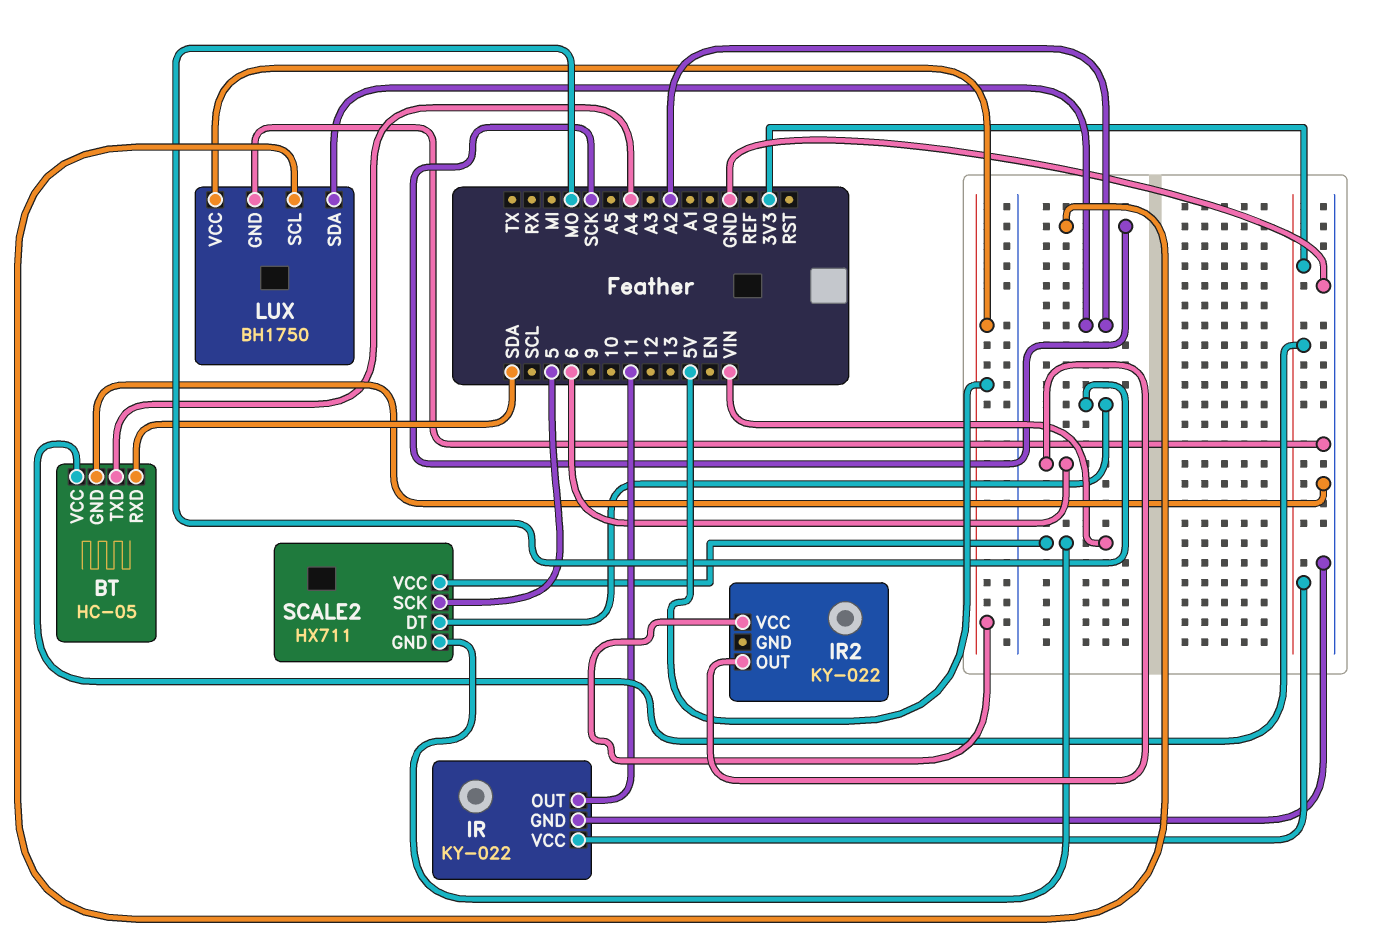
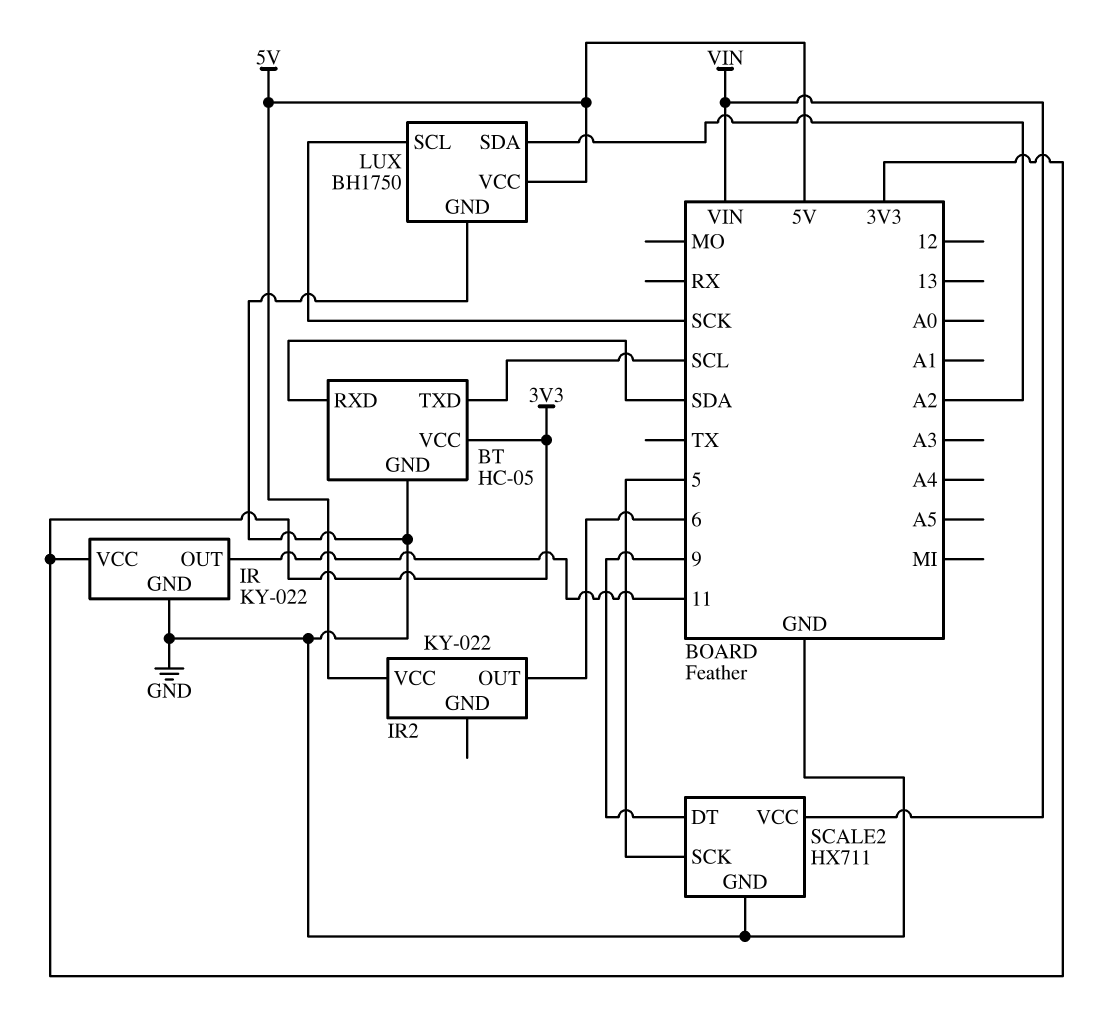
BT pin TXD: A4 -> SCL
SCALE2 pin DT: MO -> 9
SCALE2 pin GND: VIN -> GND

